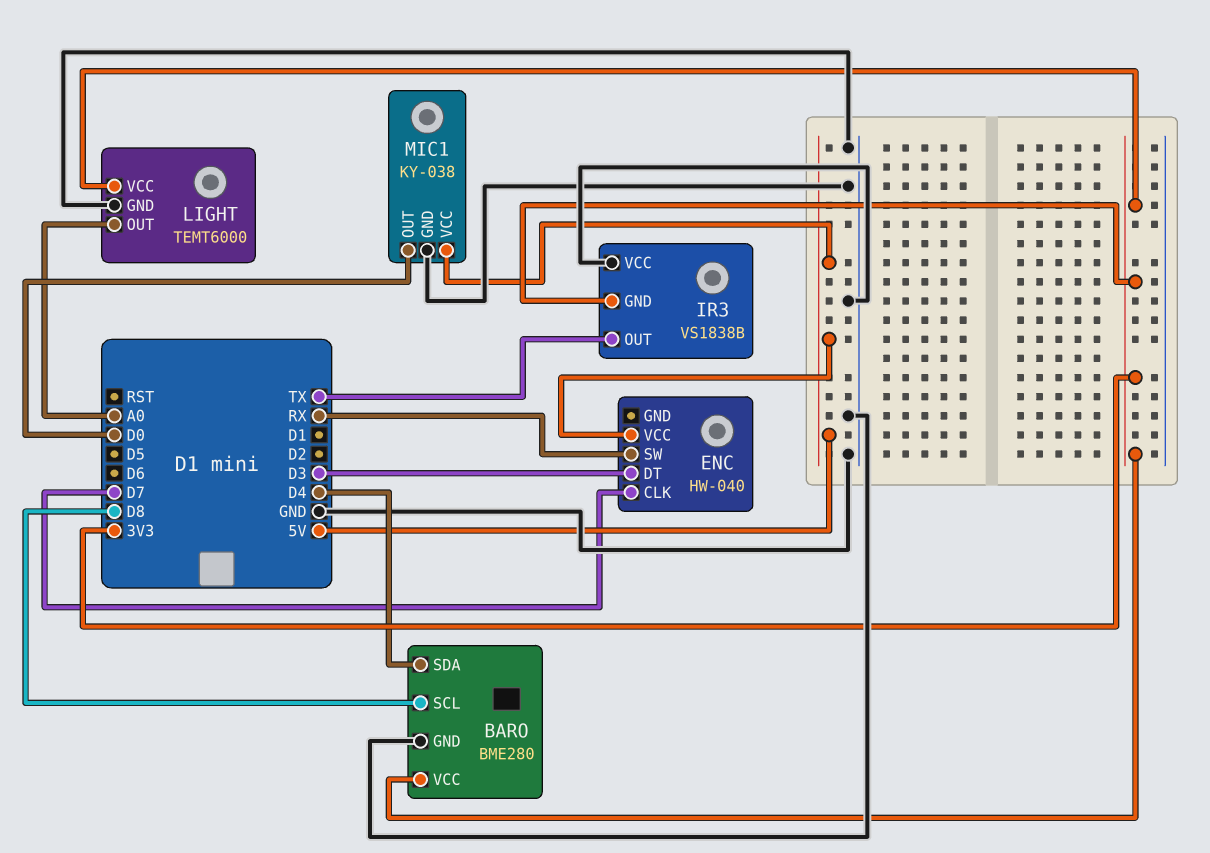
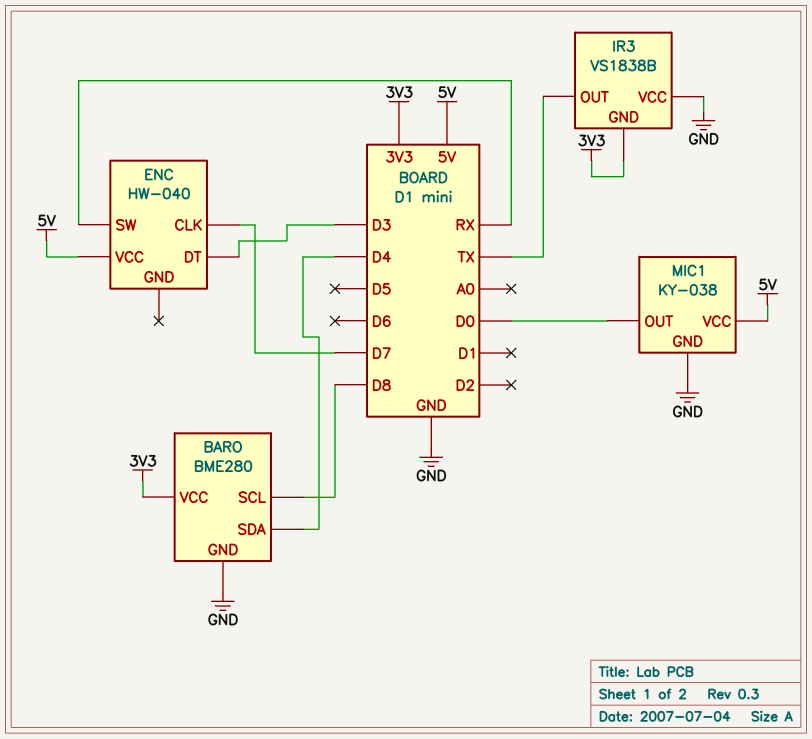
LIGHT: TEMT6000 -> none
LIGHT pin GND: GND -> none
LIGHT pin OUT: A0 -> none
LIGHT pin VCC: 3V3 -> none

